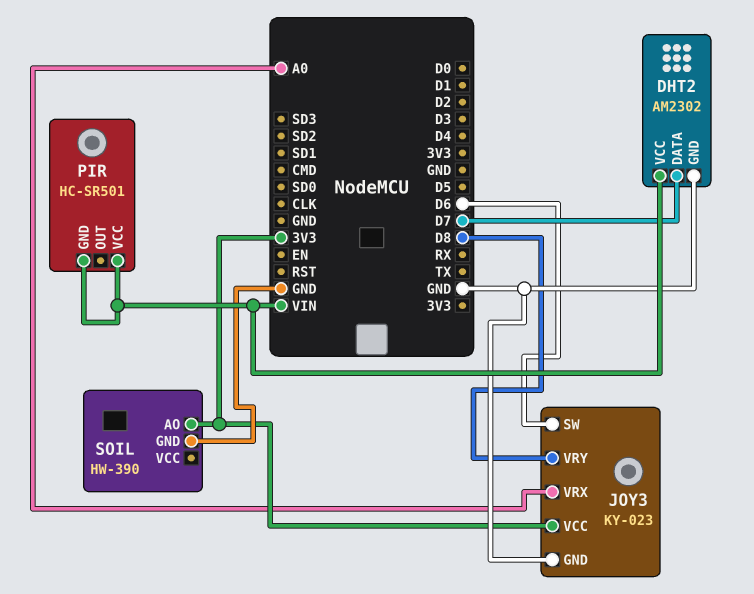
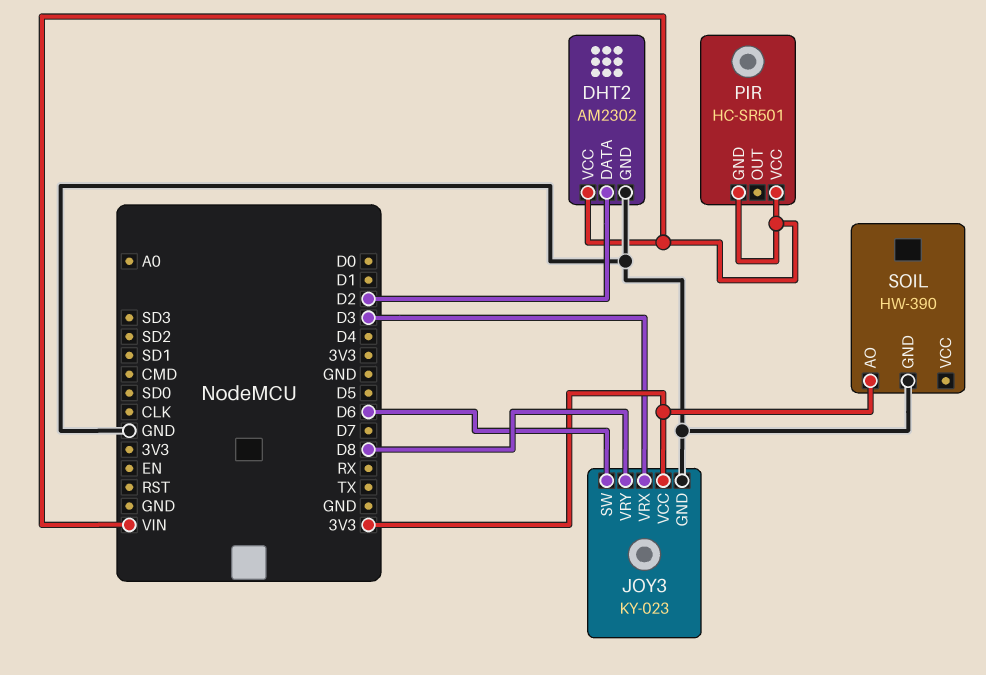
DHT2 pin DATA: D7 -> D2
JOY3 pin VRX: A0 -> D3

